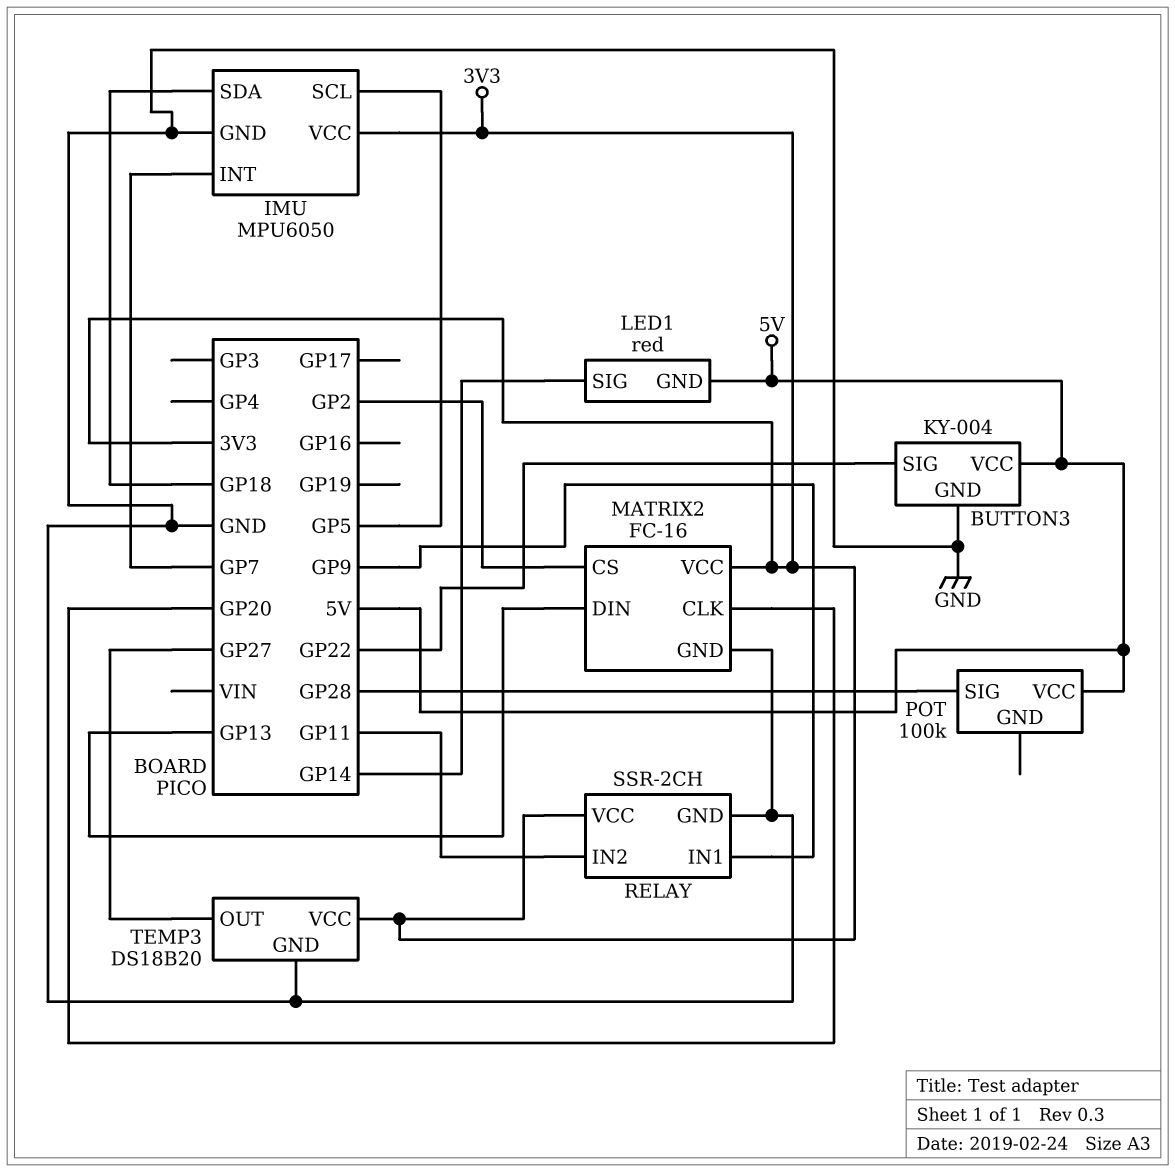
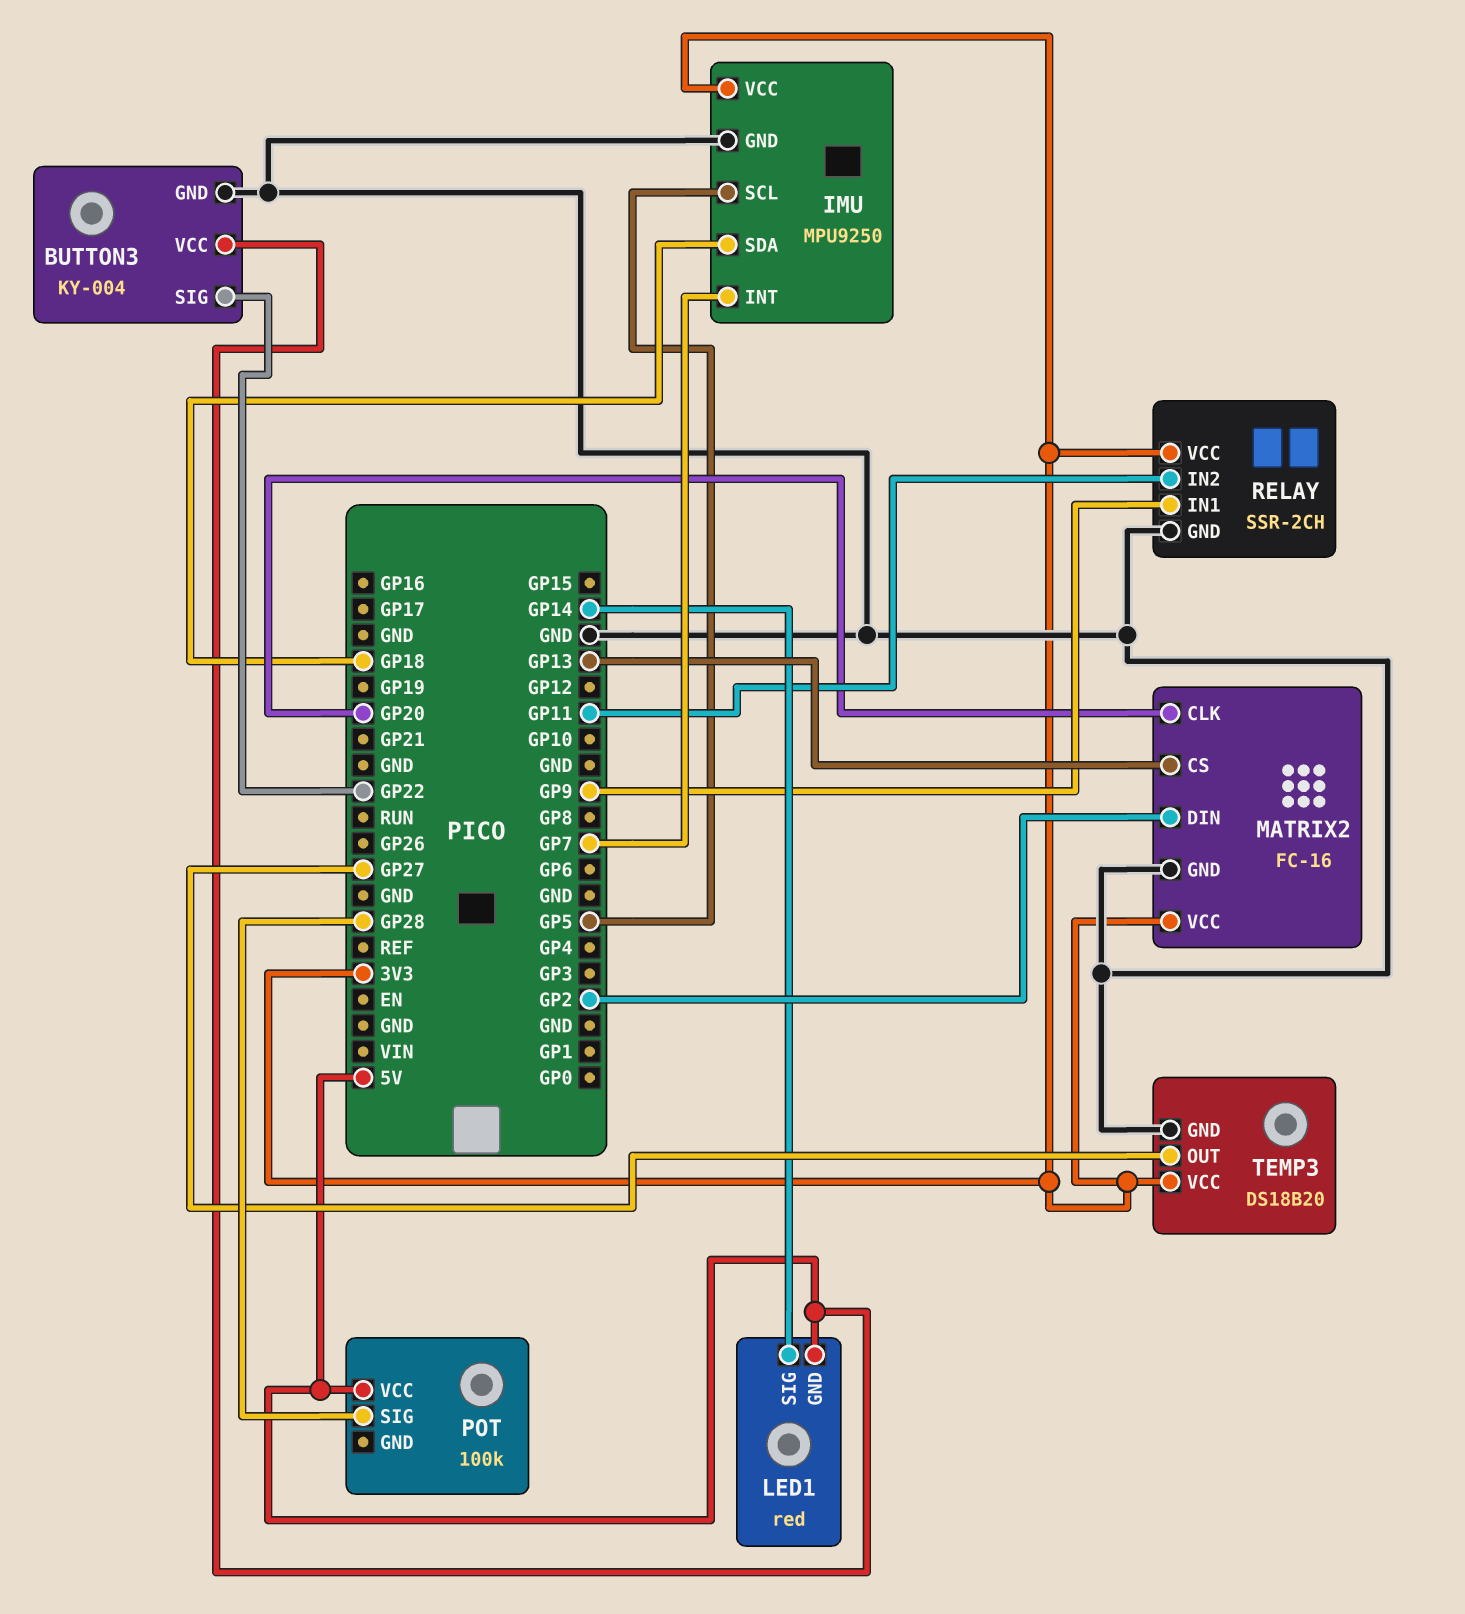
IMU: MPU6050 -> MPU9250
MATRIX2 pin CS: GP2 -> GP13
MATRIX2 pin DIN: GP13 -> GP2

